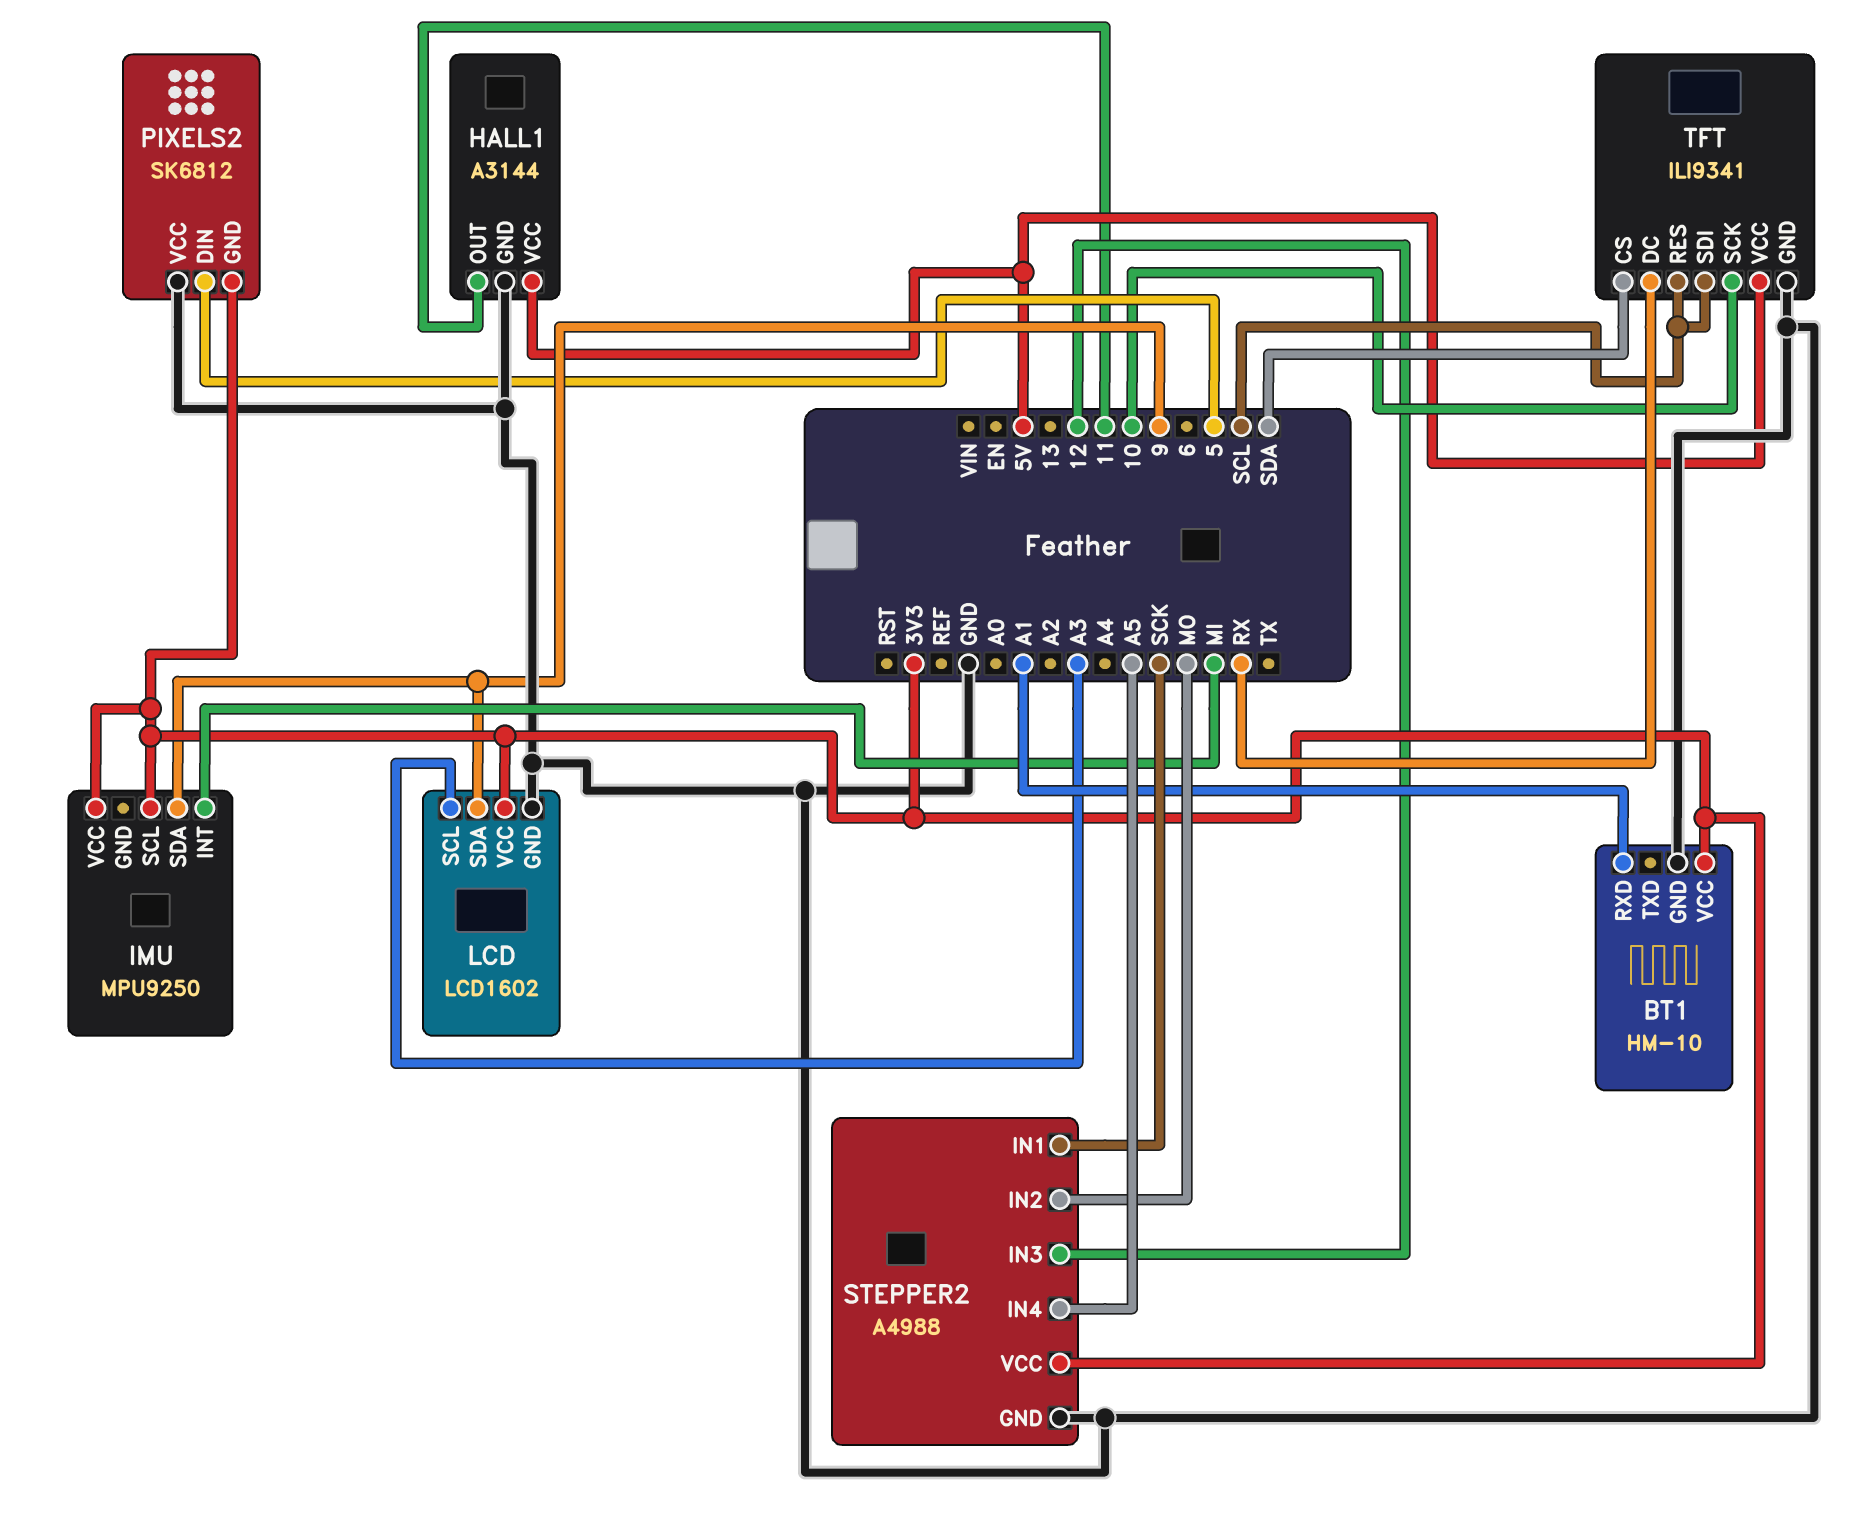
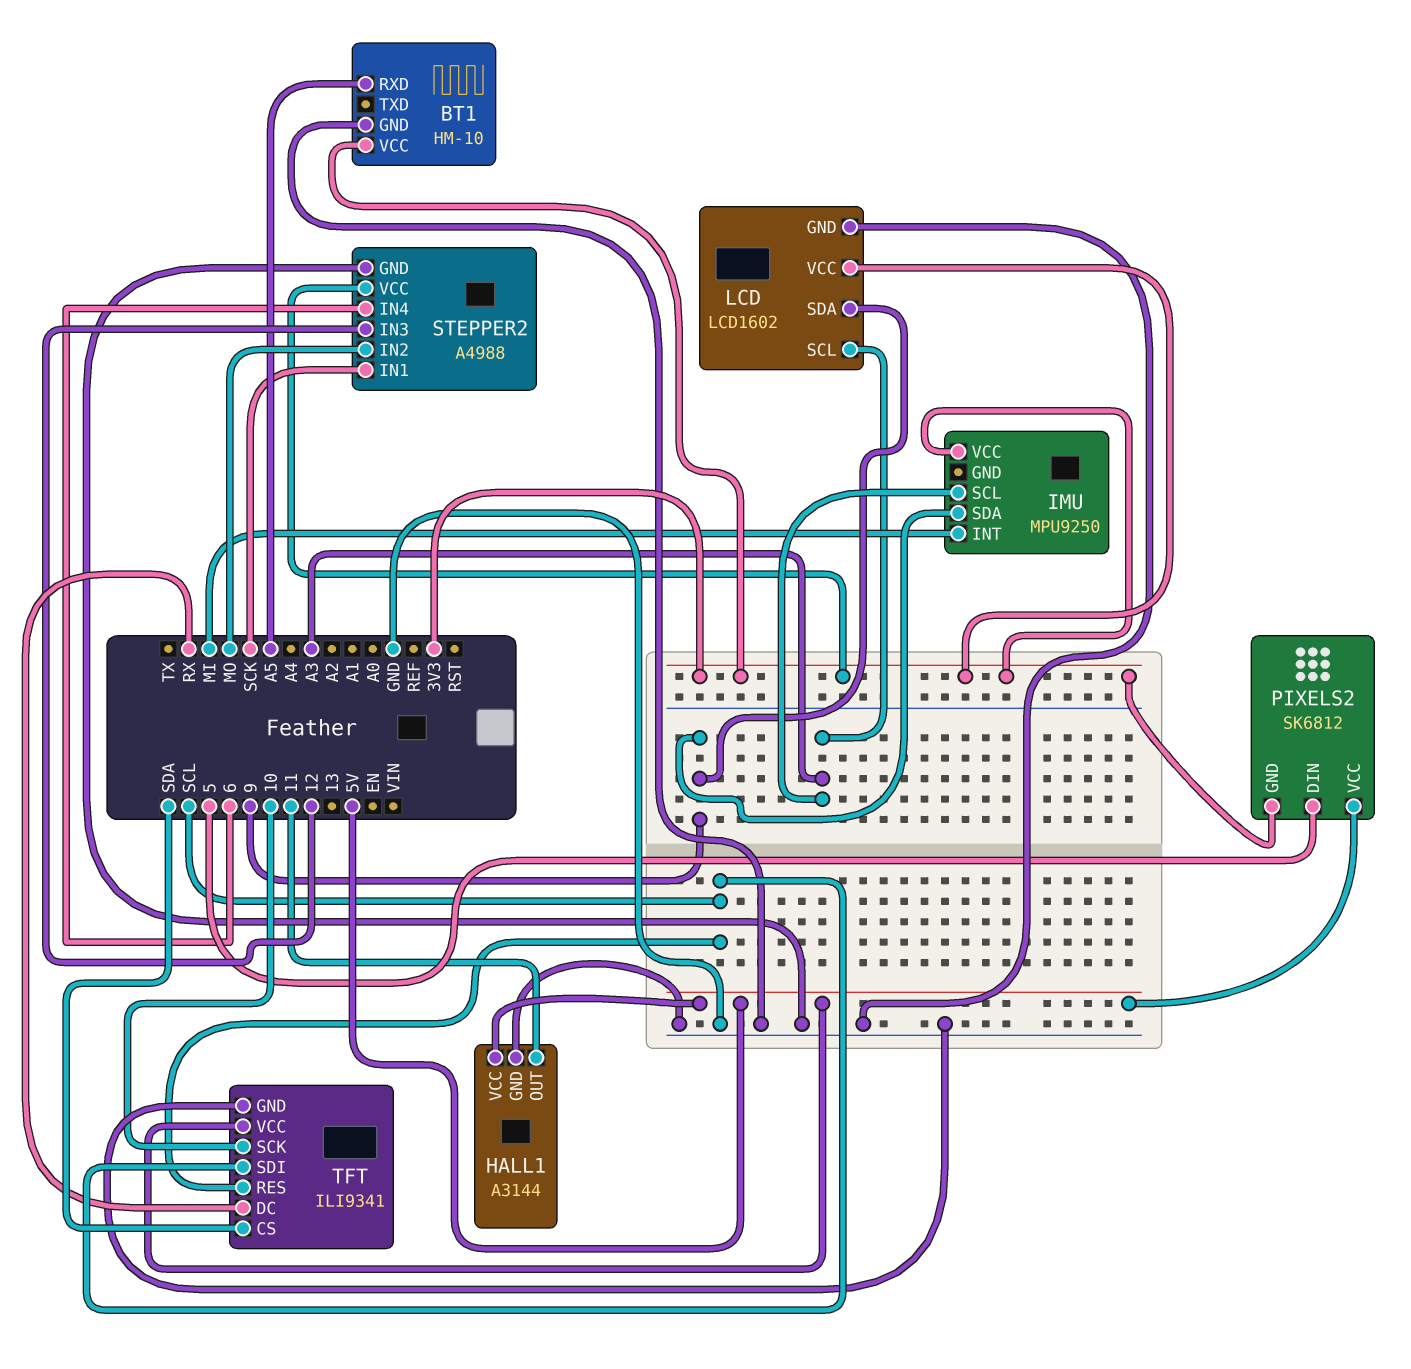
BT1 pin RXD: A1 -> A5
IMU pin SCL: 3V3 -> A3
PIXELS2 pin VCC: GND -> 5V
STEPPER2 pin IN4: A5 -> 6

